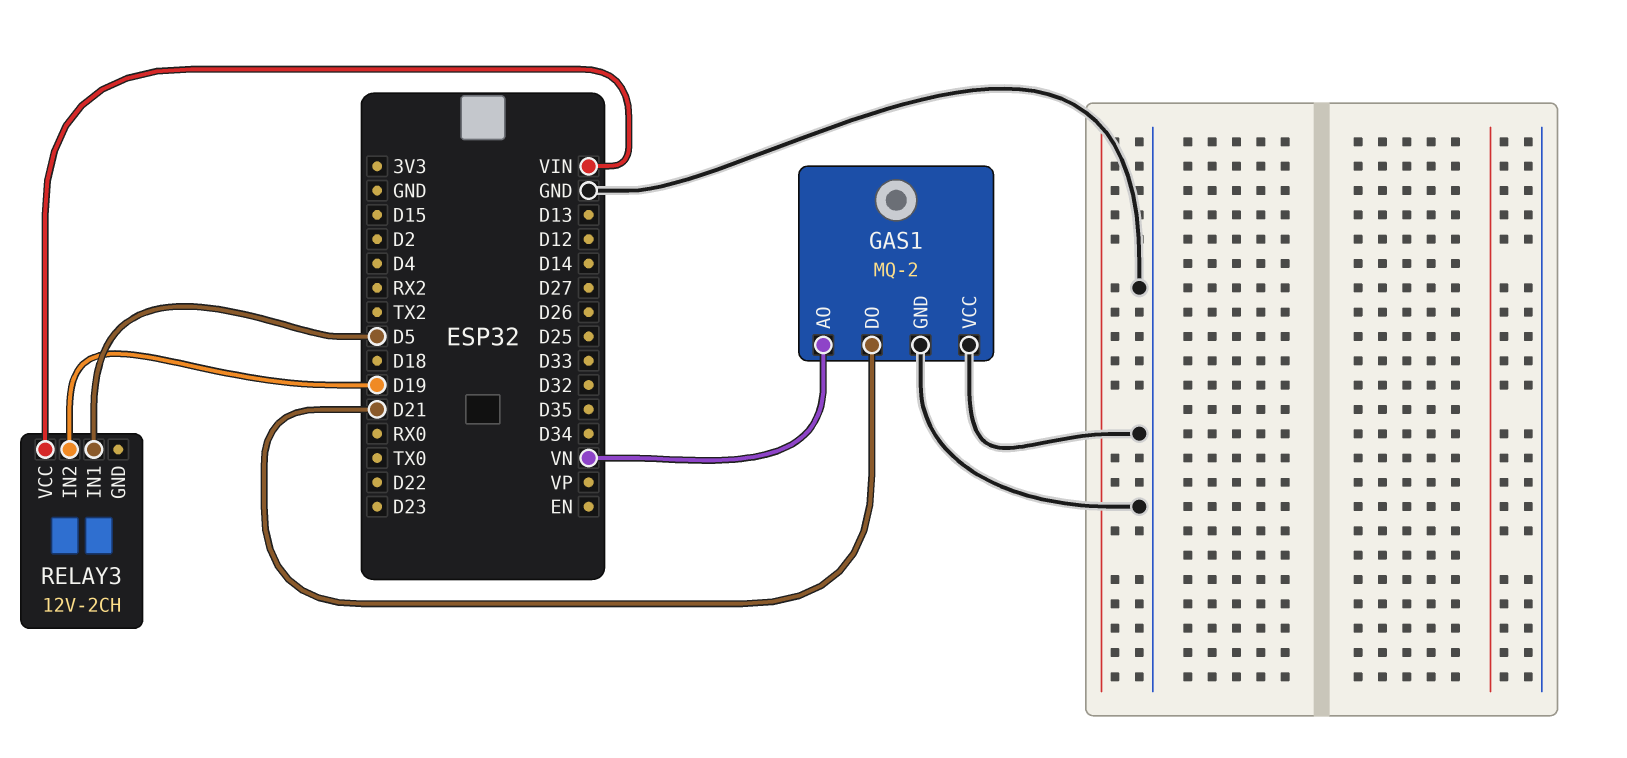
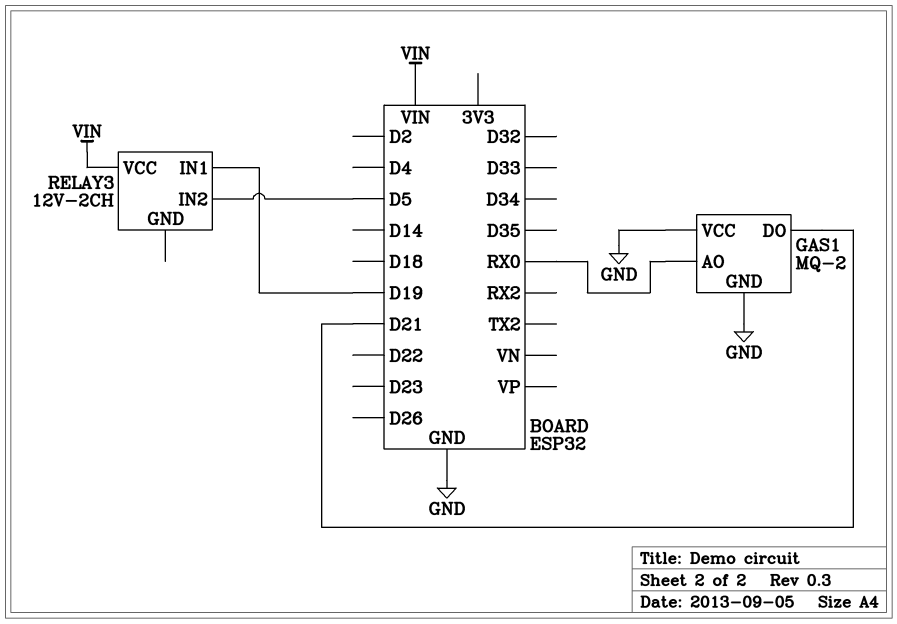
GAS1 pin AO: VN -> RX0
RELAY3 pin IN1: D5 -> D19
RELAY3 pin IN2: D19 -> D5

